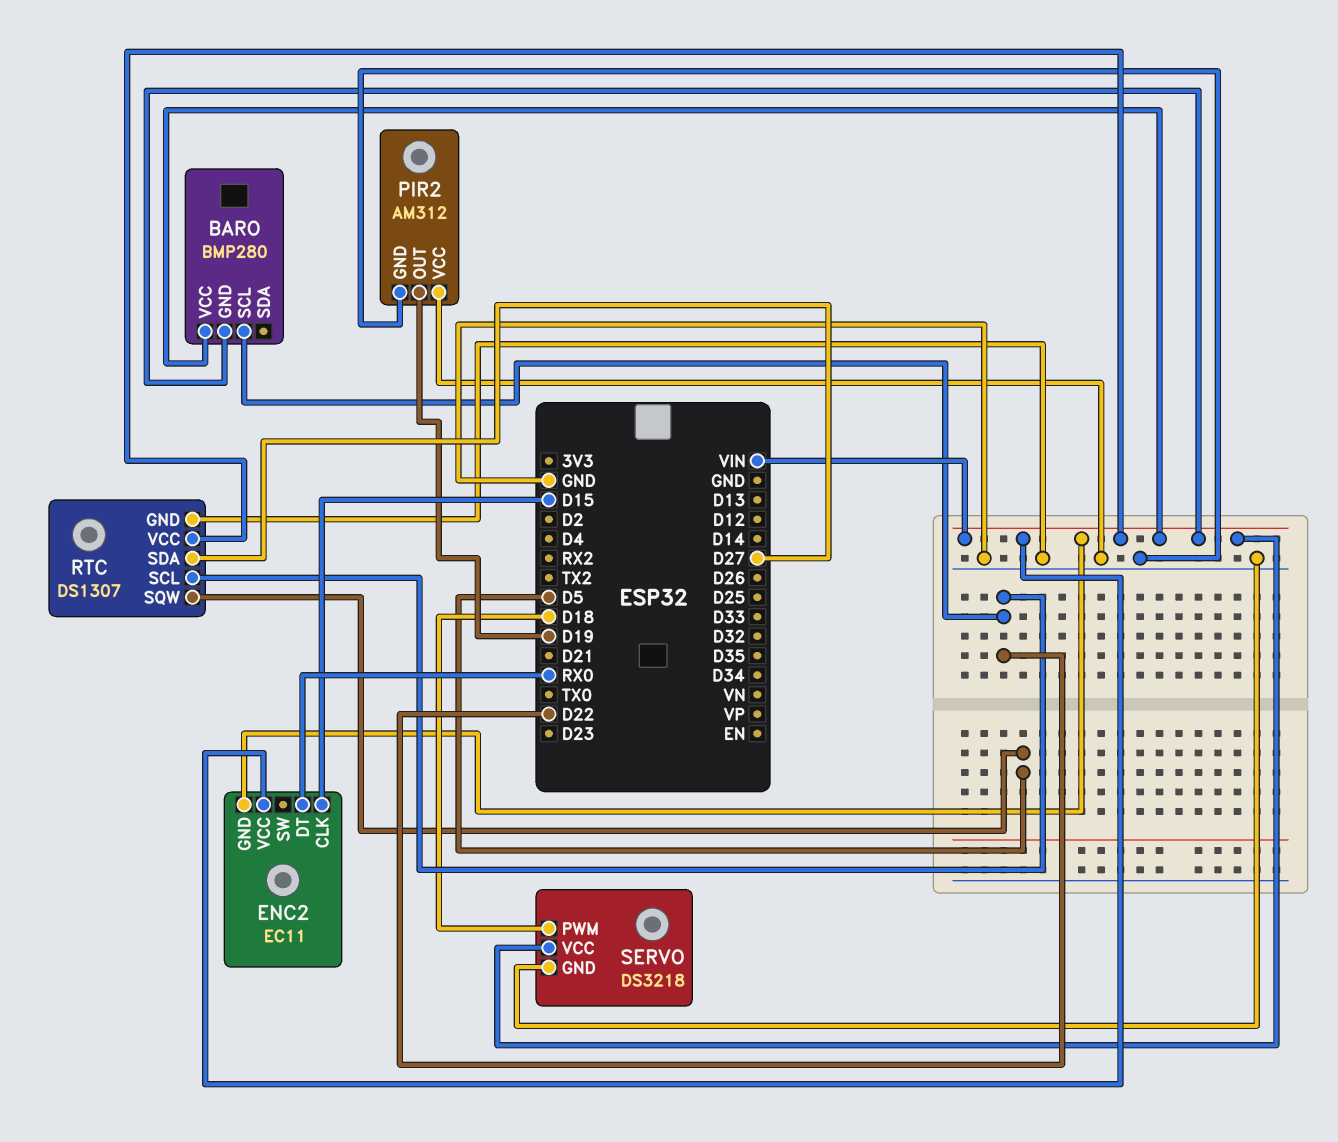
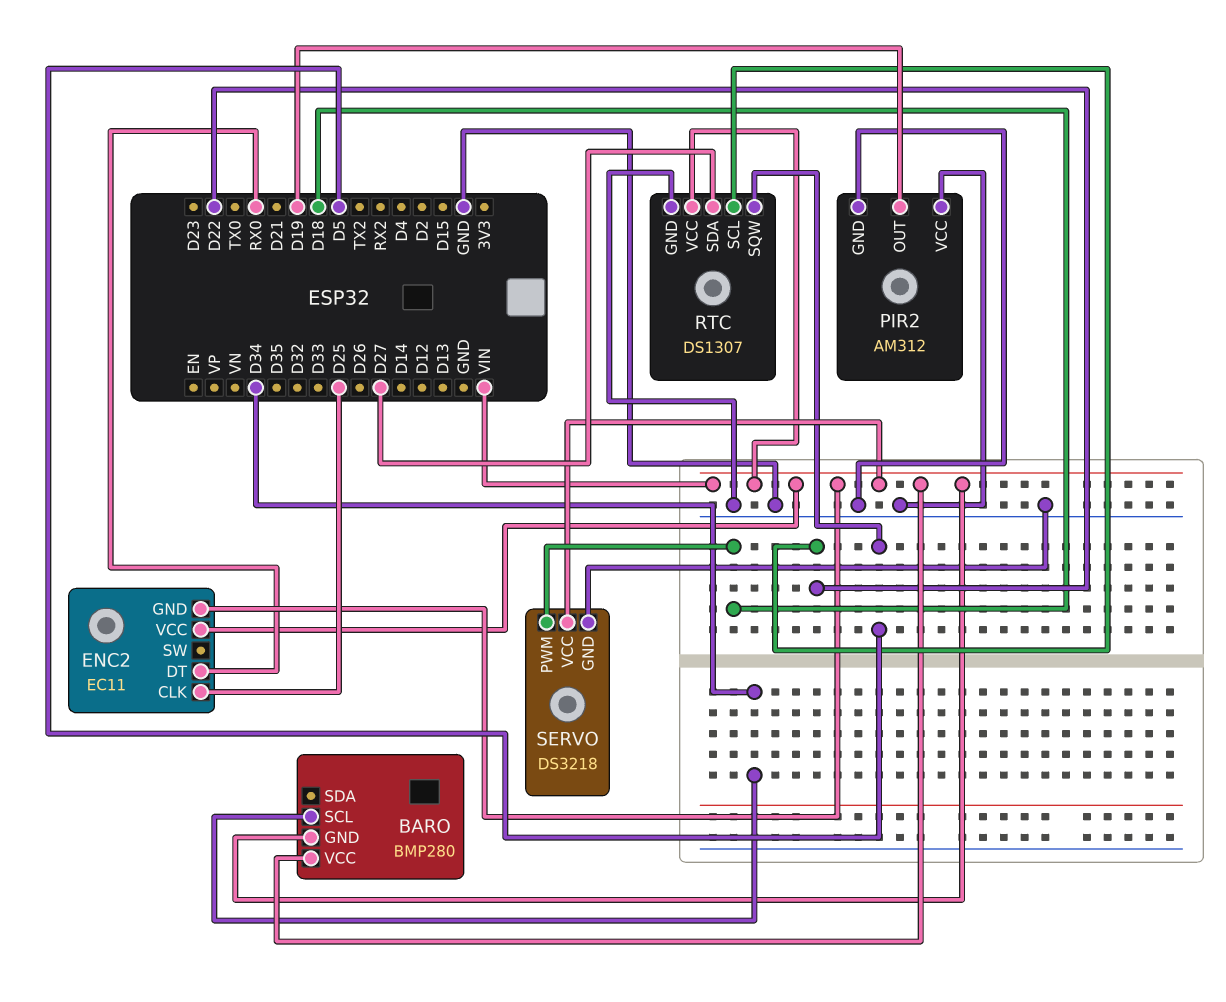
BARO pin SCL: D22 -> D34
ENC2 pin CLK: D15 -> D25

